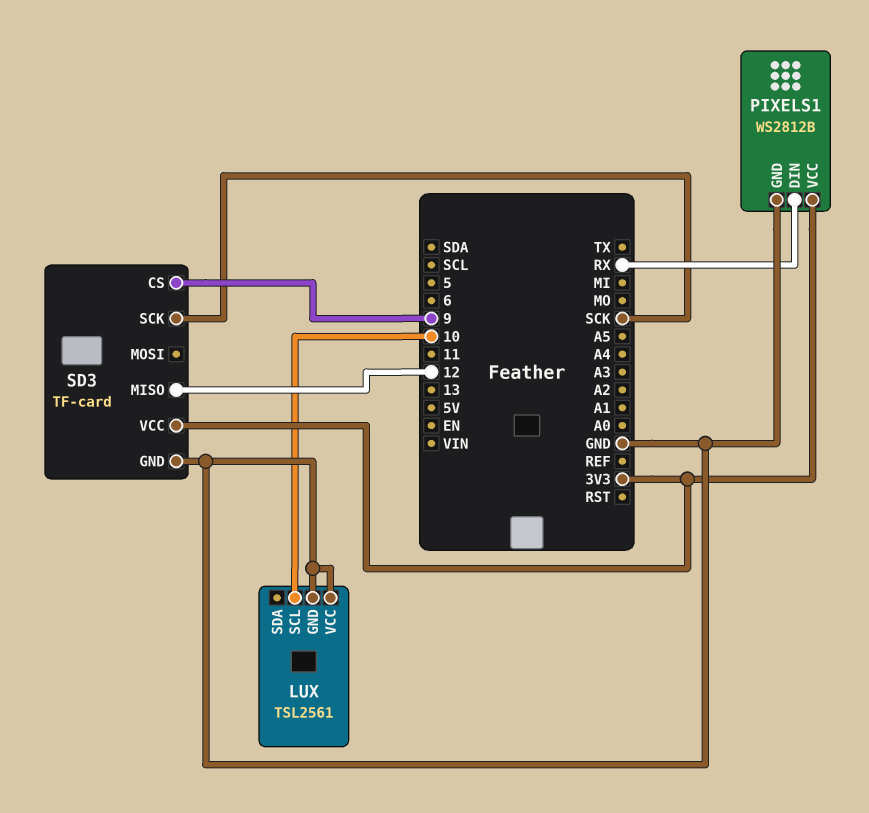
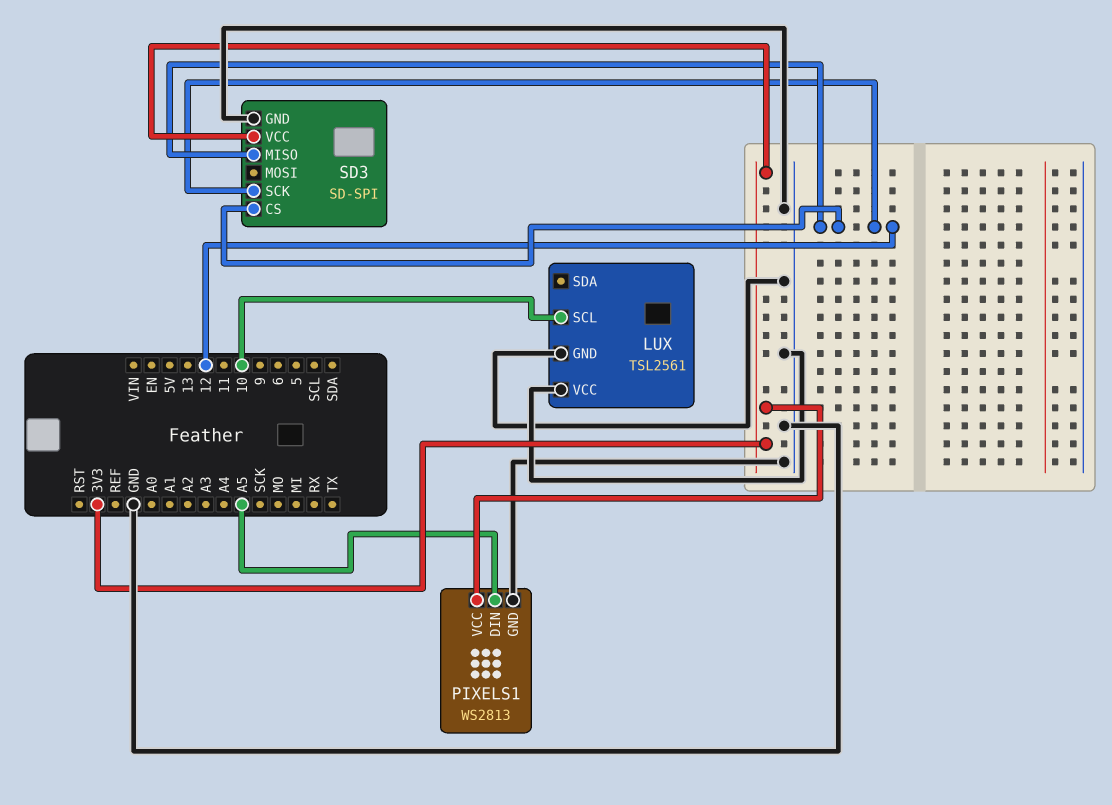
PIXELS1: WS2812B -> WS2813
PIXELS1 pin DIN: RX -> A5
SD3: TF-card -> SD-SPI
SD3 pin CS: 9 -> 12
SD3 pin SCK: SCK -> 12

